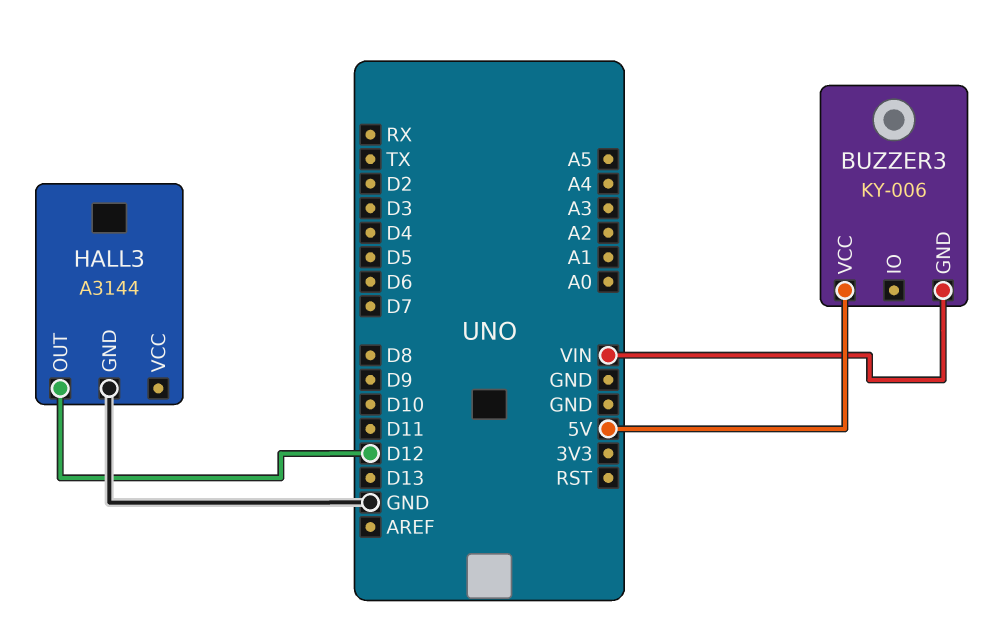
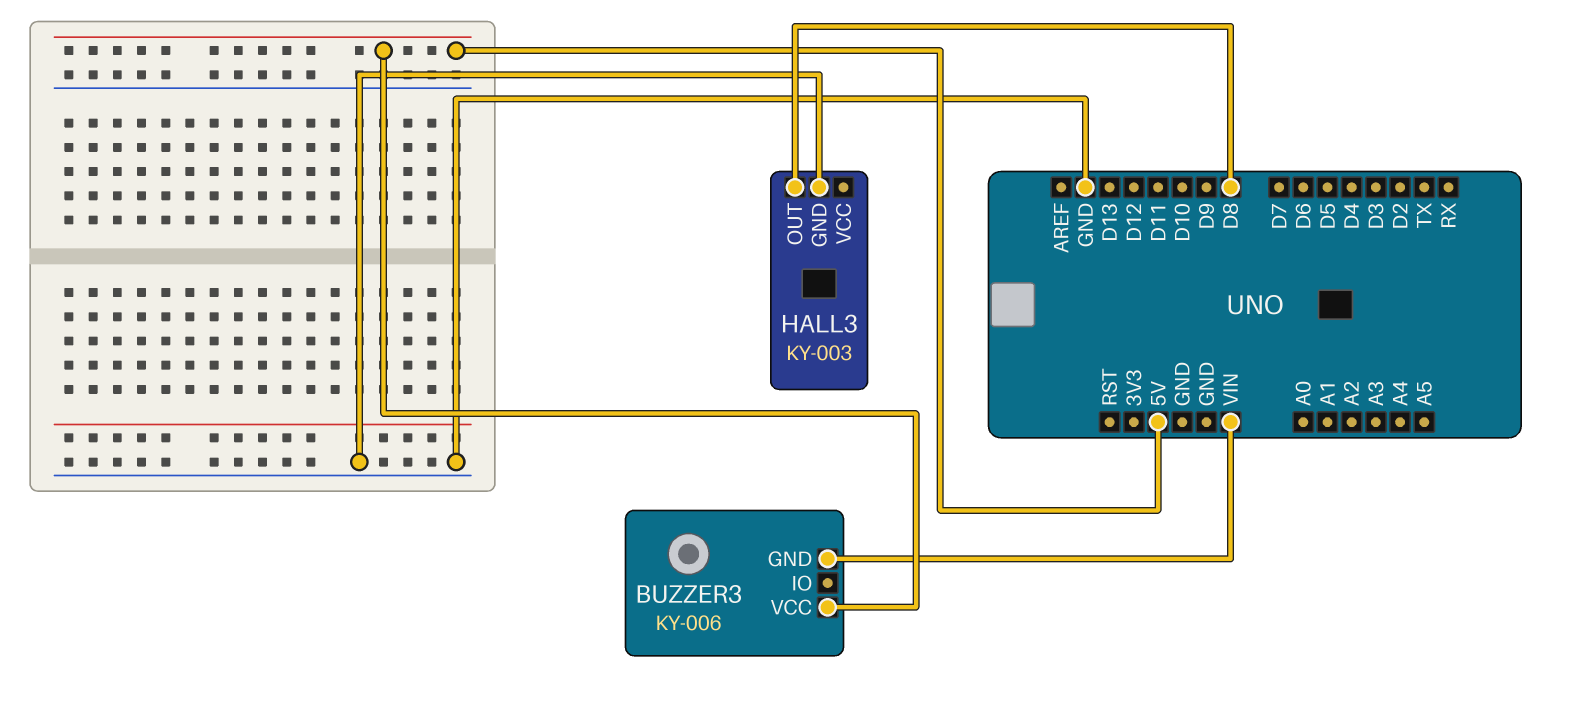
HALL3: A3144 -> KY-003
HALL3 pin OUT: D12 -> D8

